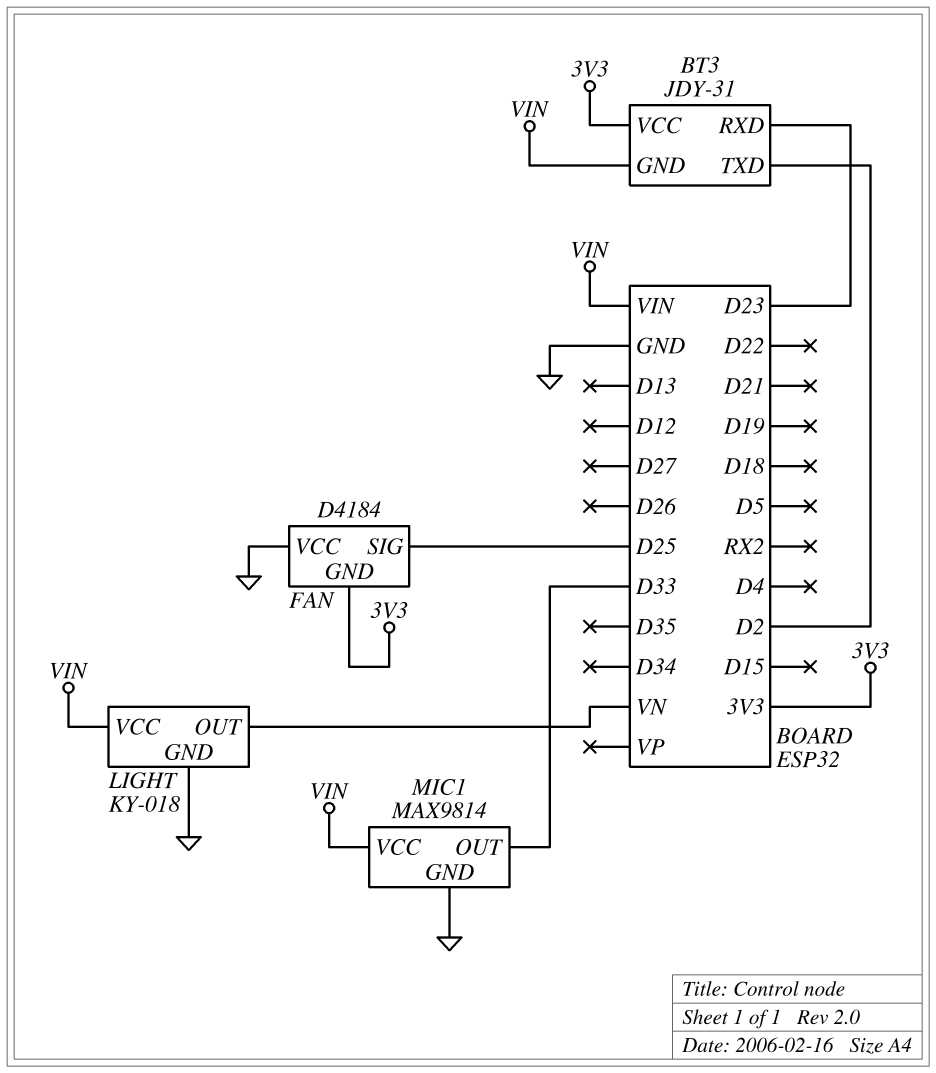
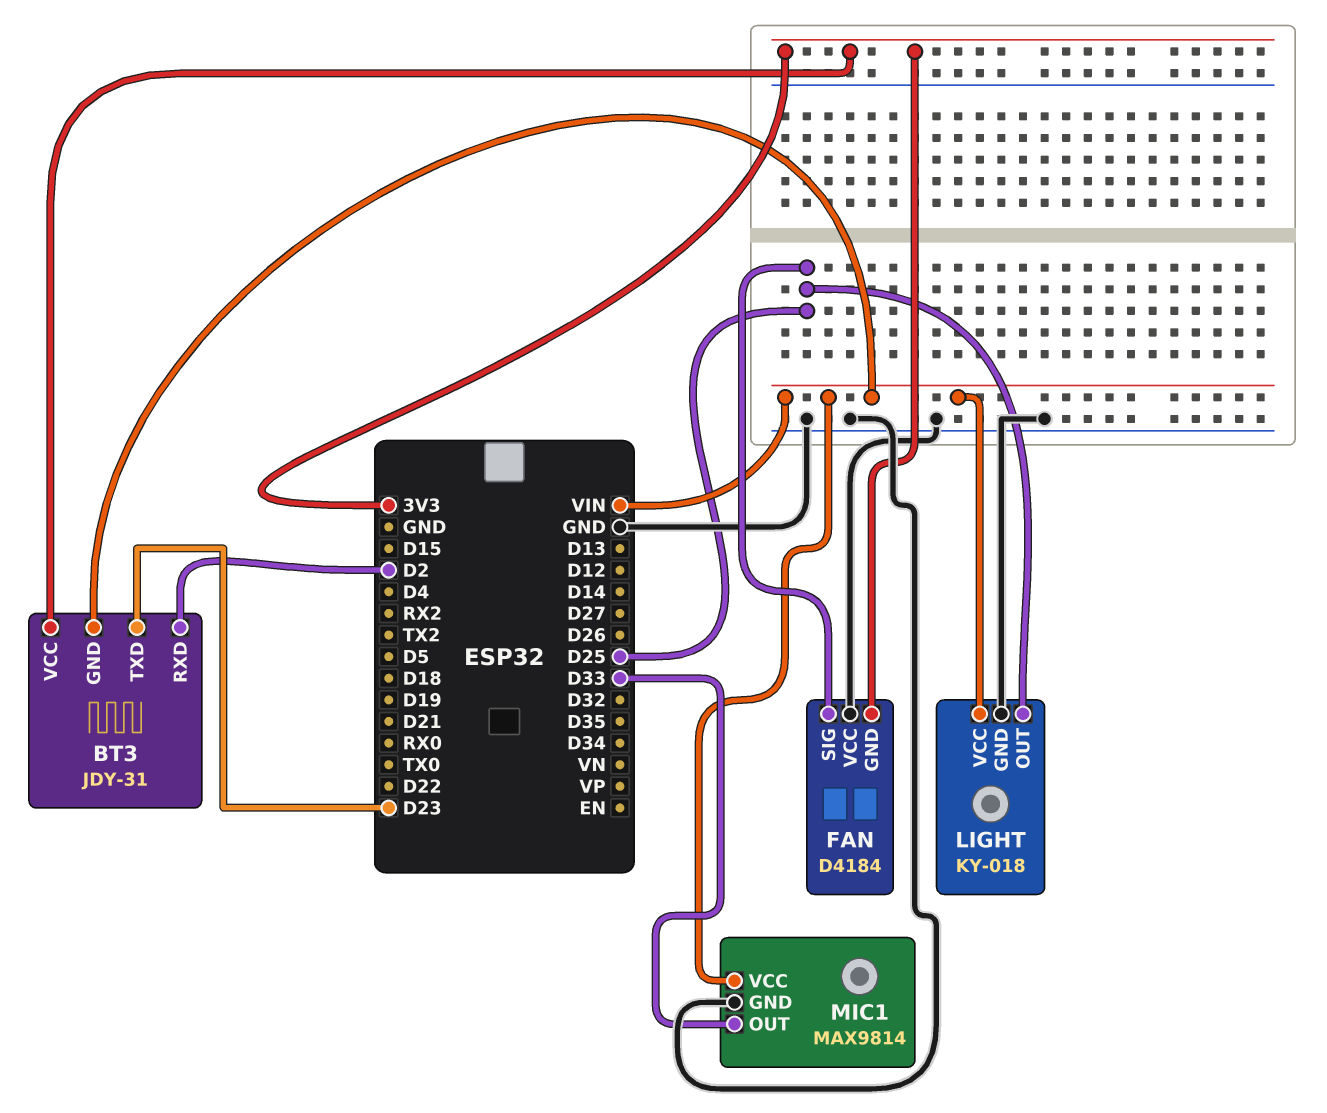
BT3 pin RXD: D23 -> D2
BT3 pin TXD: D2 -> D23
LIGHT pin OUT: VN -> D25

